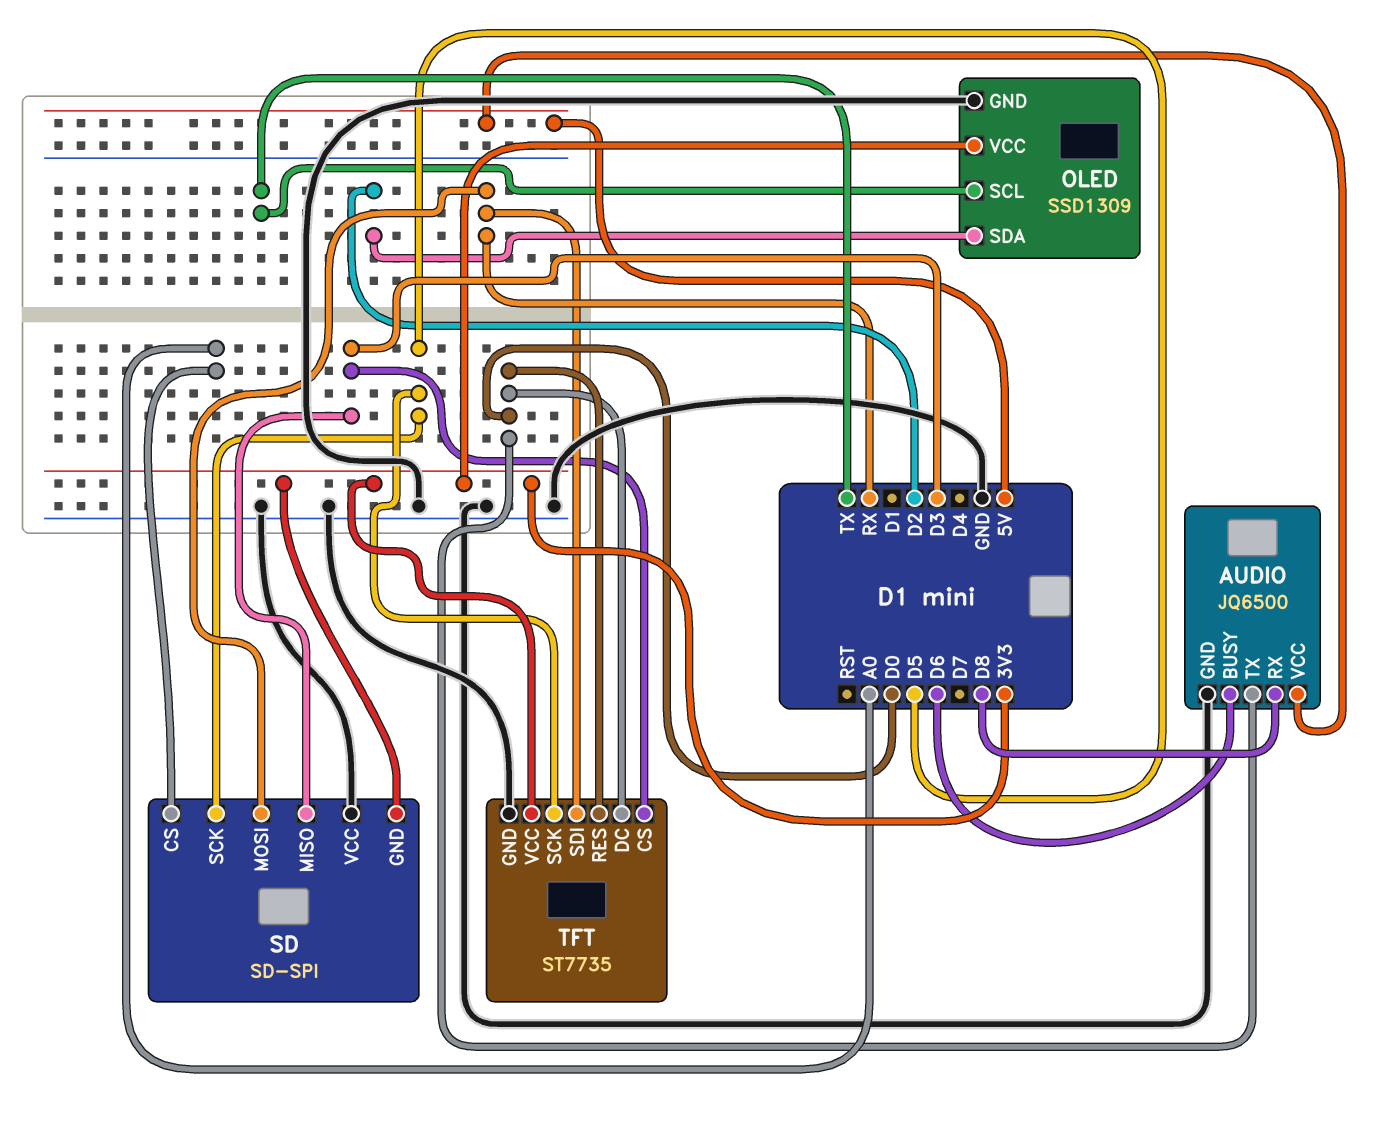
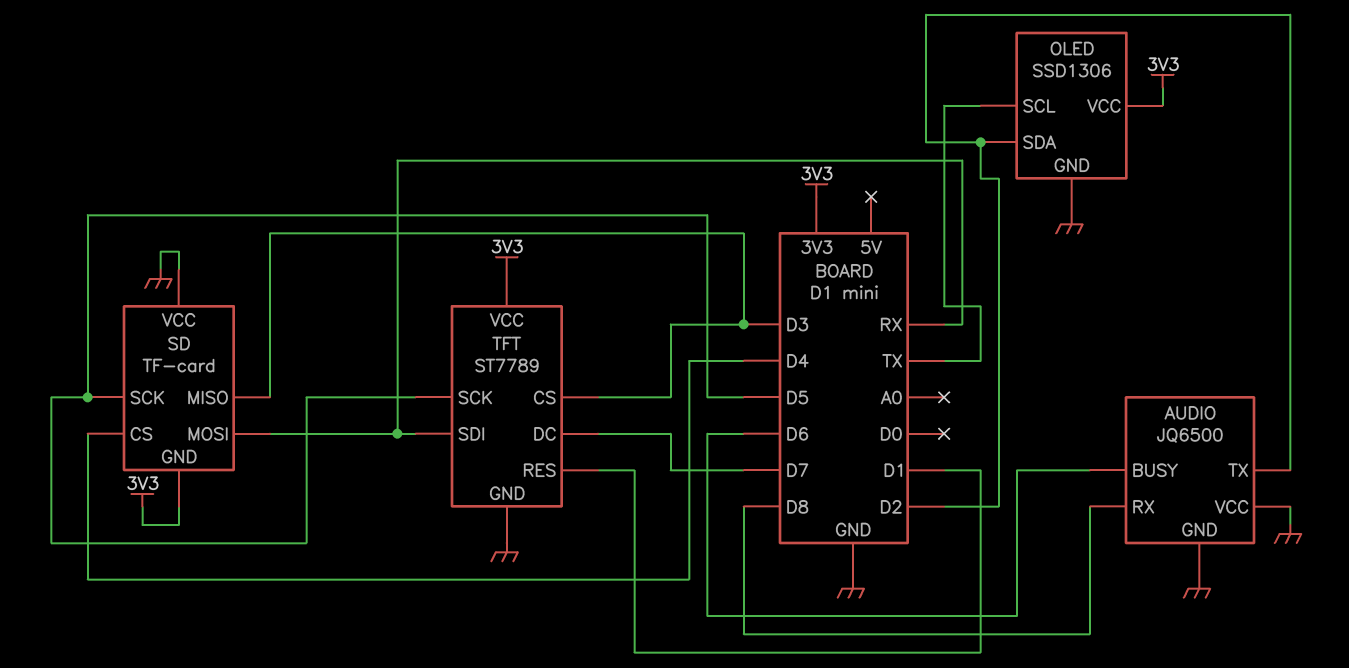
AUDIO pin TX: D0 -> D2
AUDIO pin VCC: 5V -> GND
OLED: SSD1309 -> SSD1306
SD: SD-SPI -> TF-card
SD pin CS: A0 -> D4
TFT: ST7735 -> ST7789
TFT pin DC: D0 -> D7
TFT pin RES: D0 -> D1

